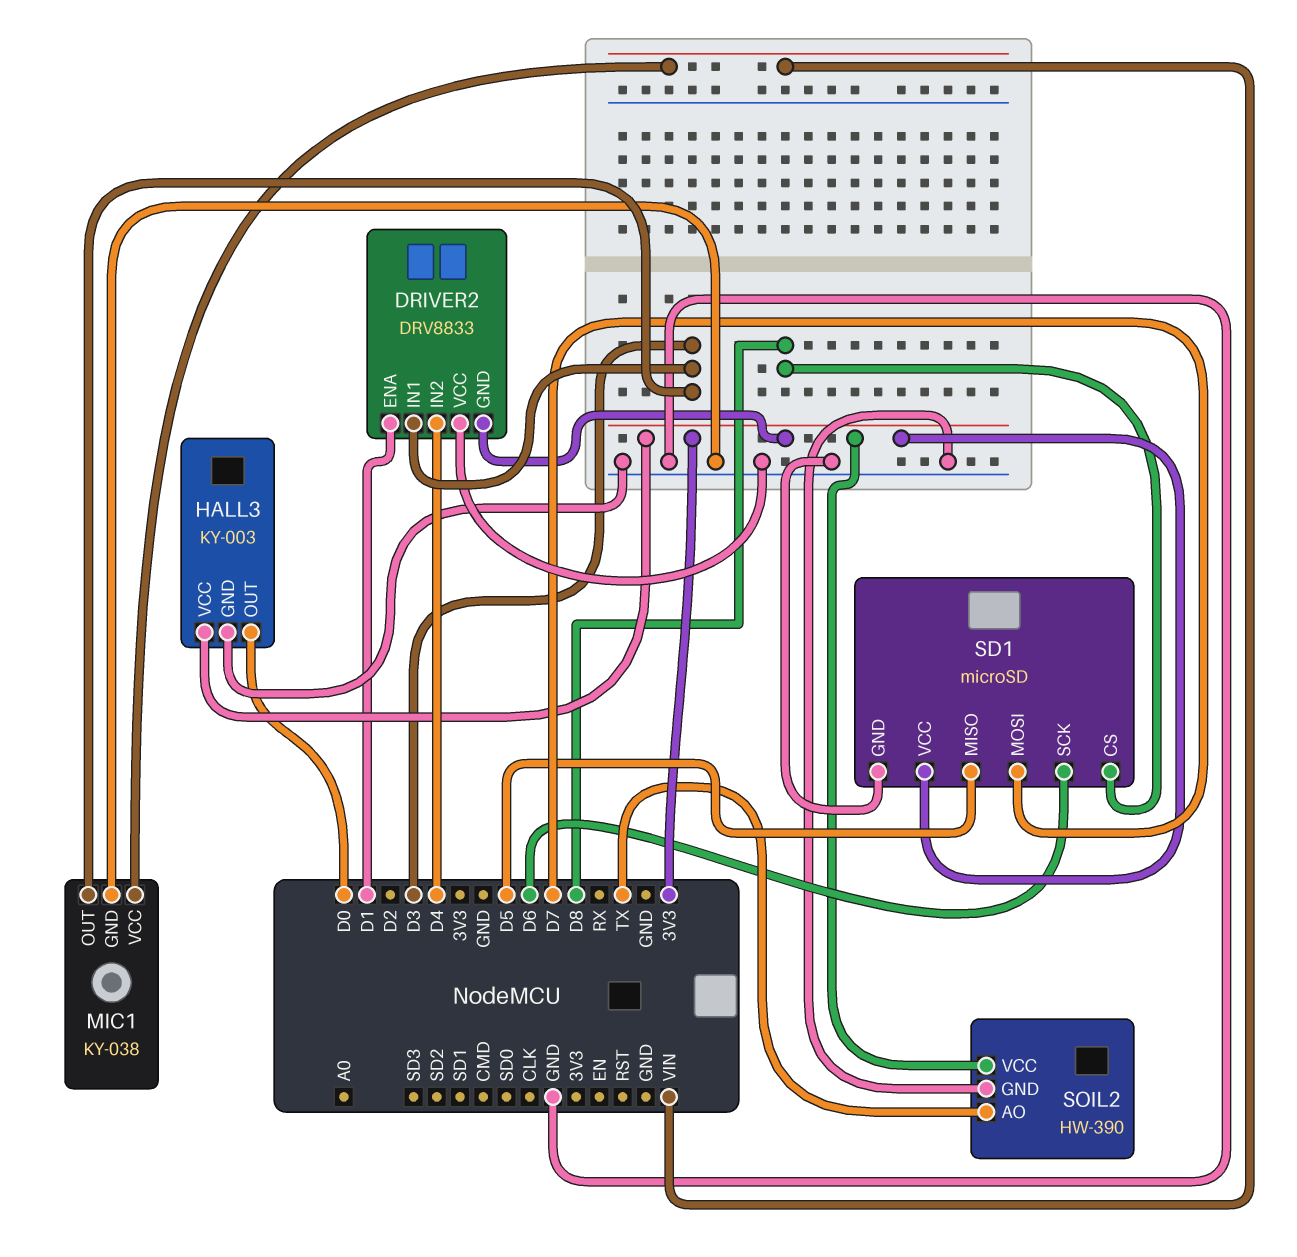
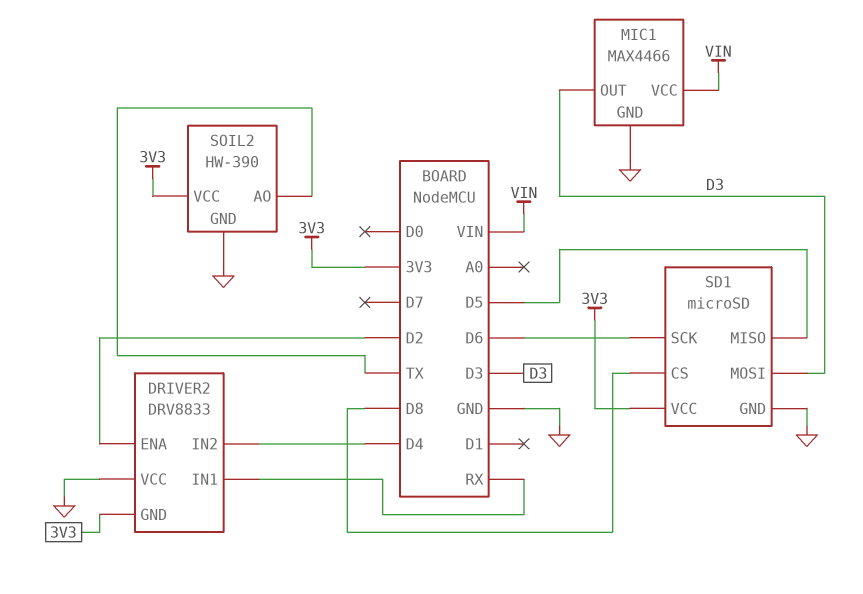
DRIVER2 pin ENA: D1 -> D2
DRIVER2 pin IN1: D3 -> RX
HALL3: KY-003 -> none
HALL3 pin GND: GND -> none
HALL3 pin OUT: D0 -> none
HALL3 pin VCC: 3V3 -> none
MIC1: KY-038 -> MAX4466
SD1 pin MOSI: D7 -> D3

